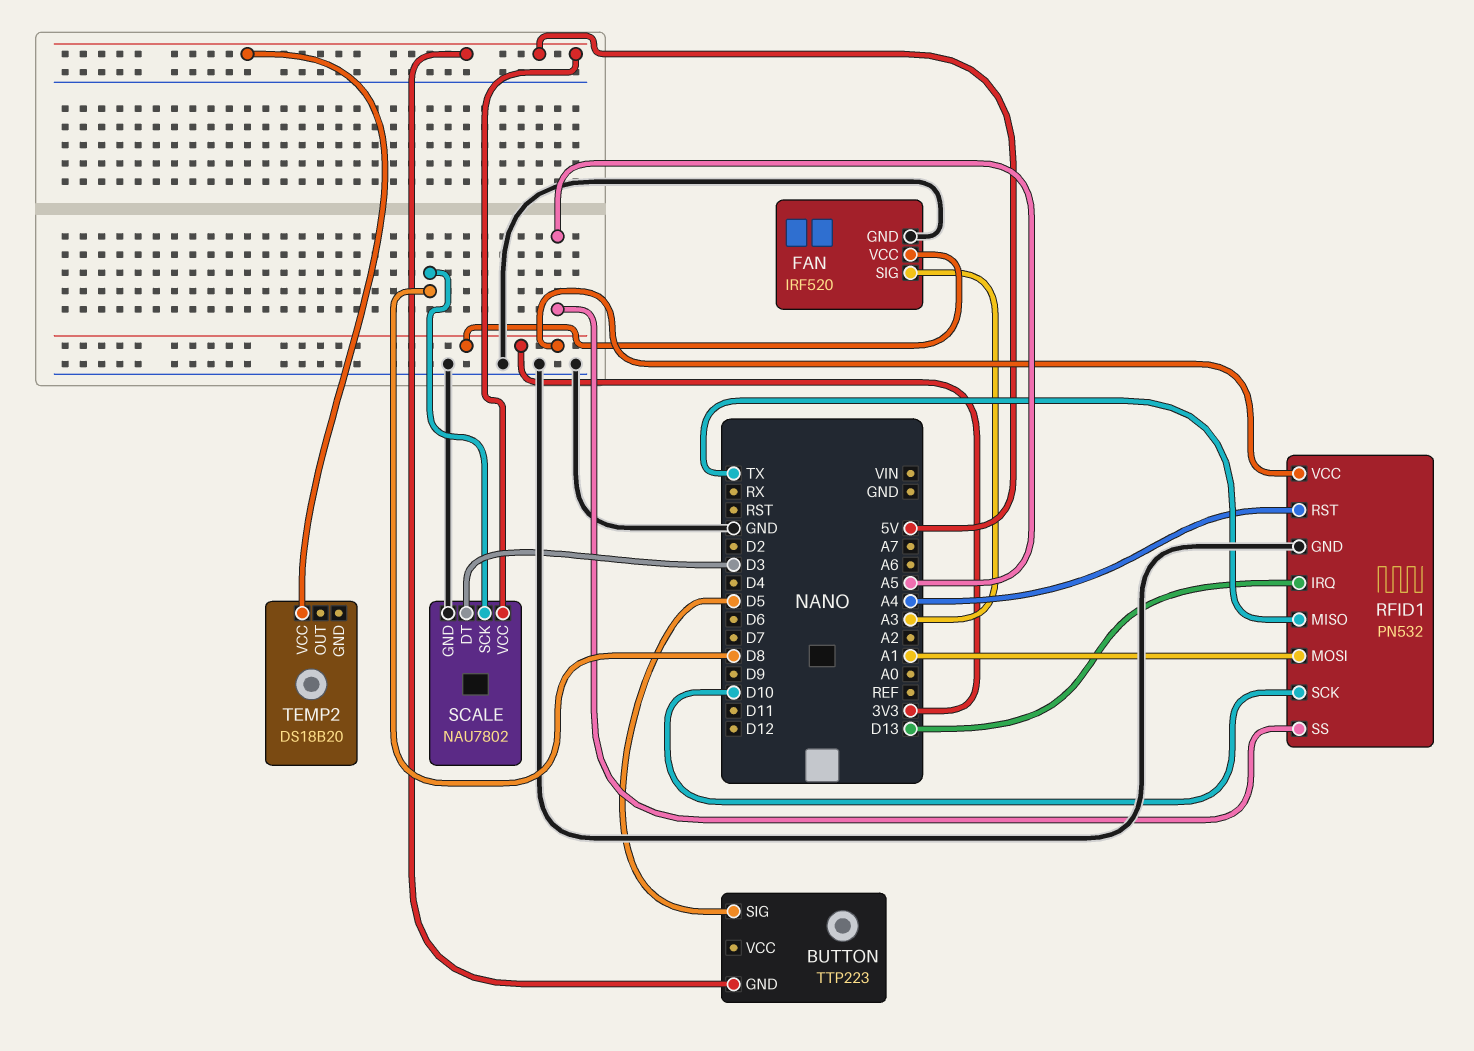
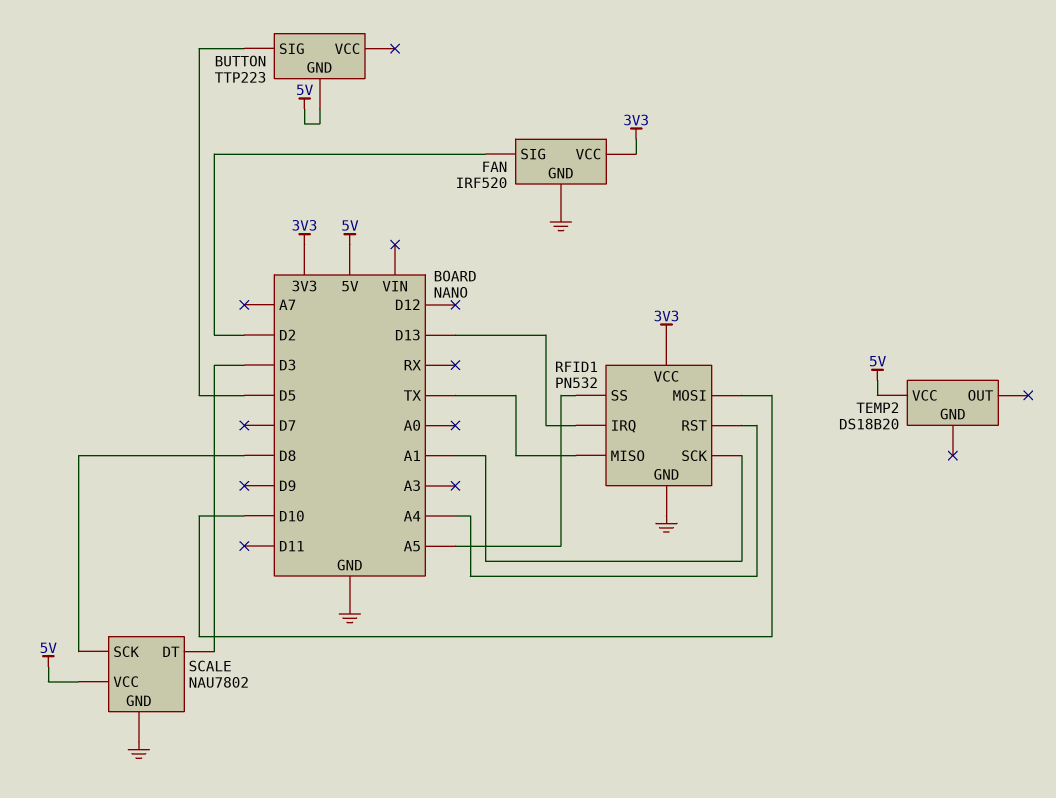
FAN pin SIG: A3 -> D2
RFID1 pin MOSI: A1 -> D10
RFID1 pin SCK: D10 -> A1

